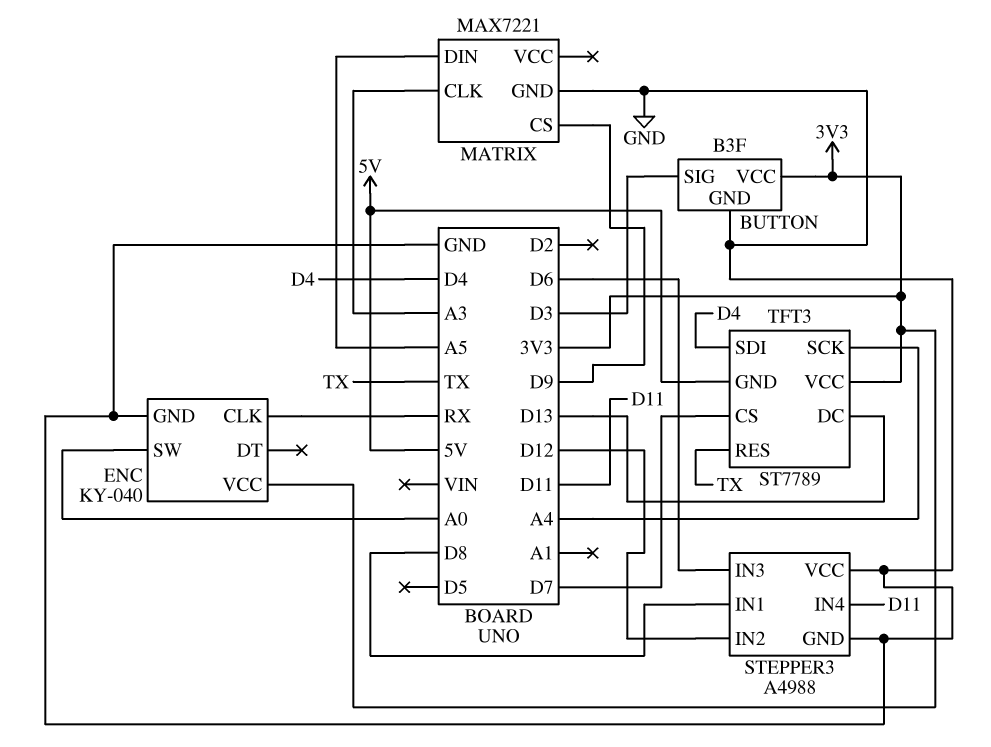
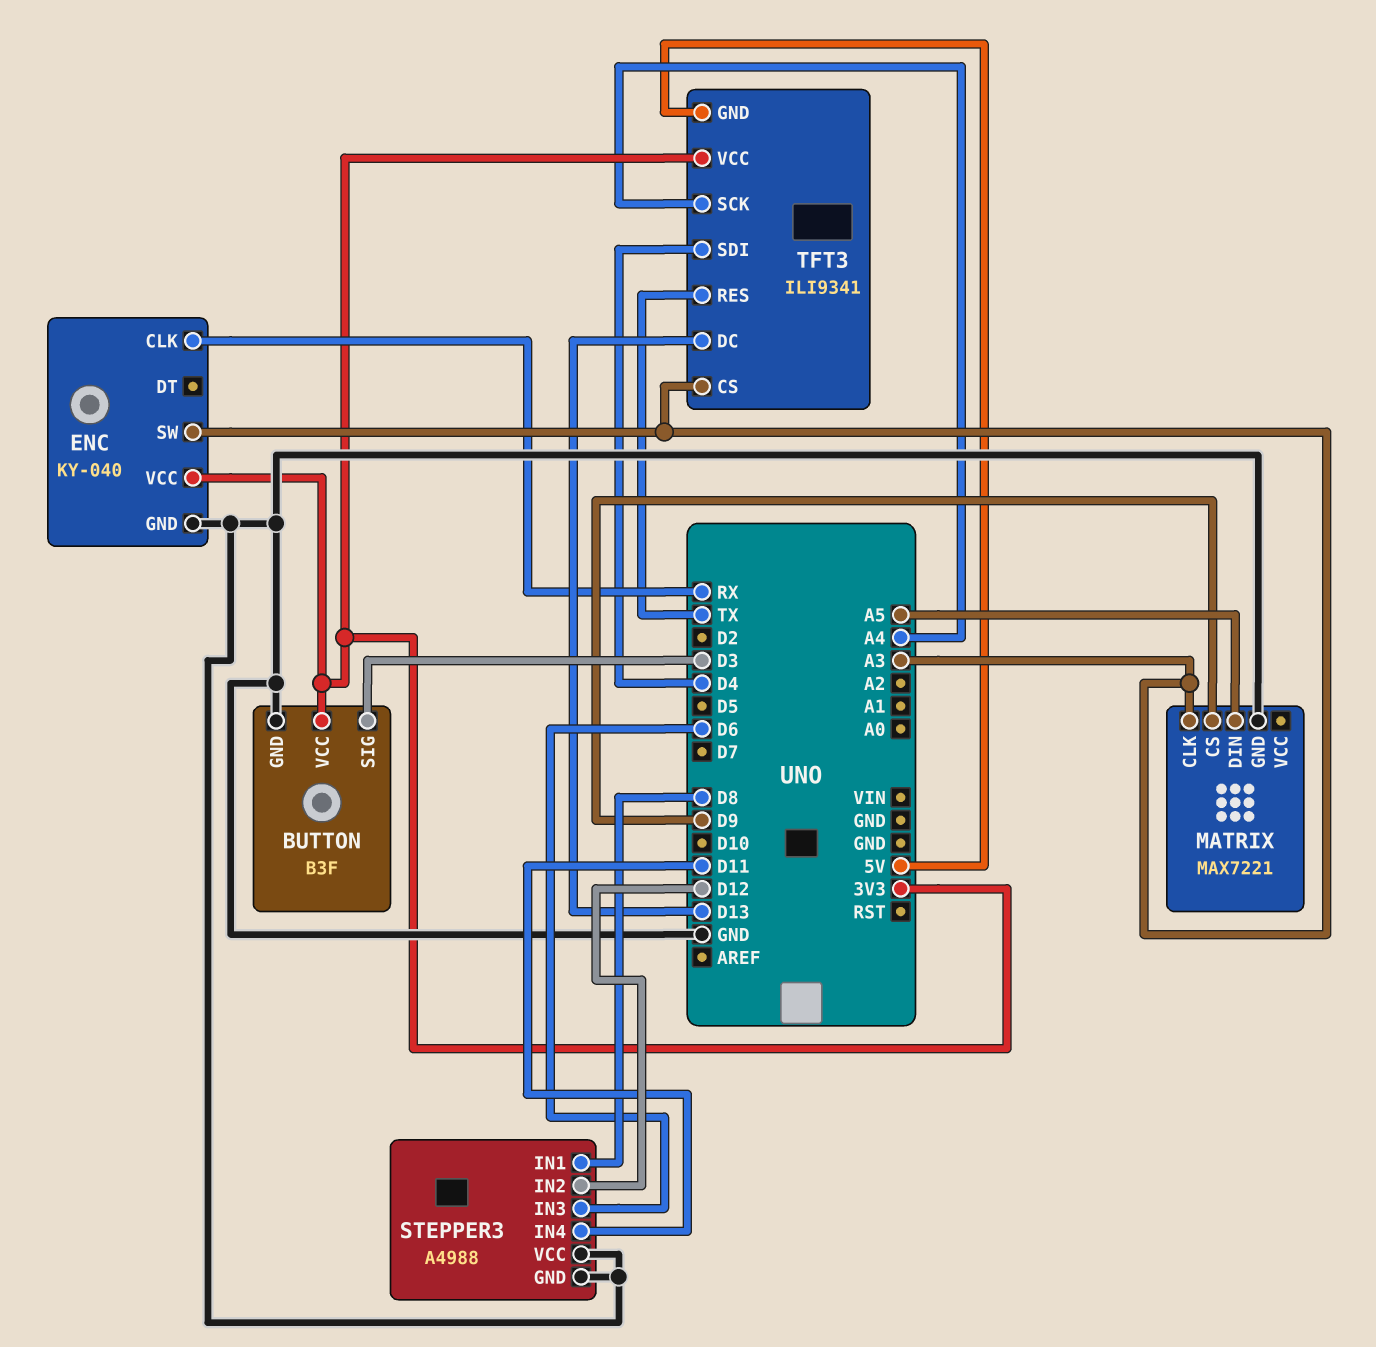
ENC pin SW: A0 -> A3
TFT3: ST7789 -> ILI9341
TFT3 pin CS: D7 -> A3

